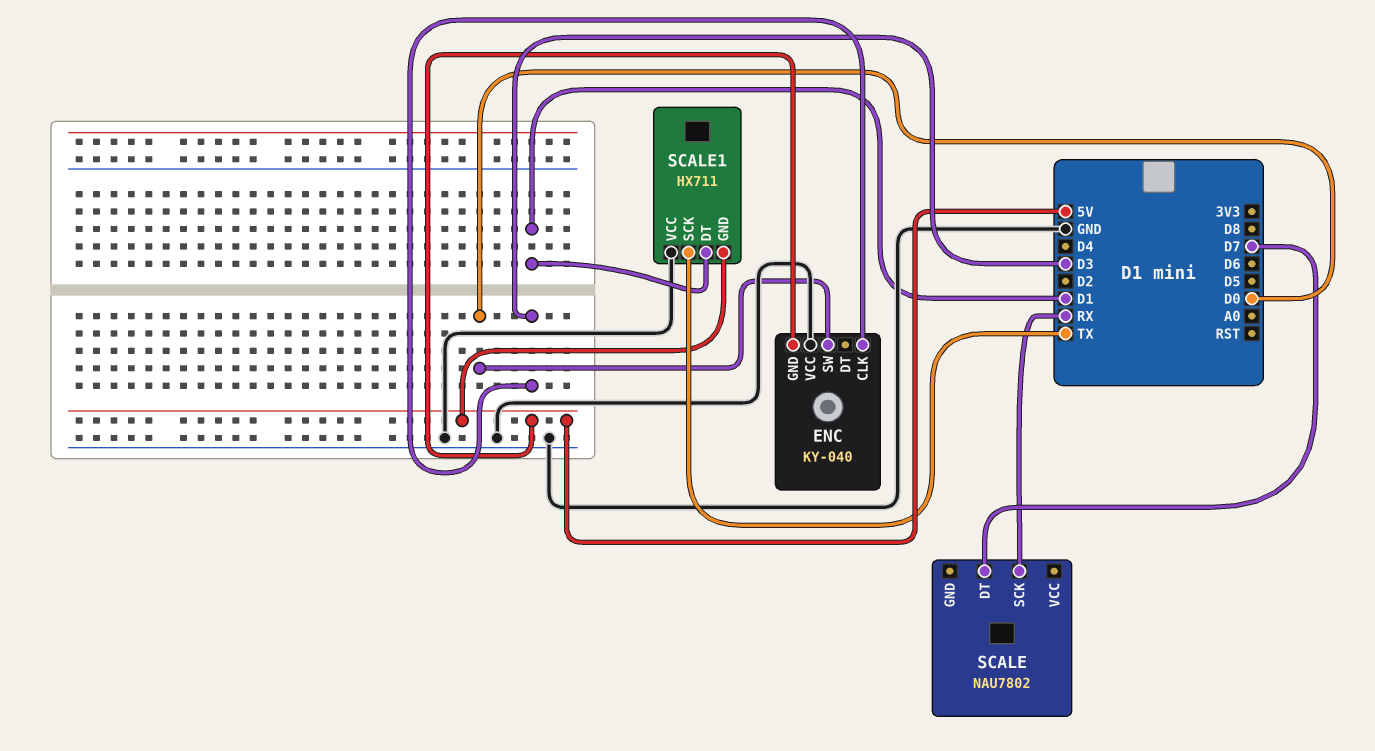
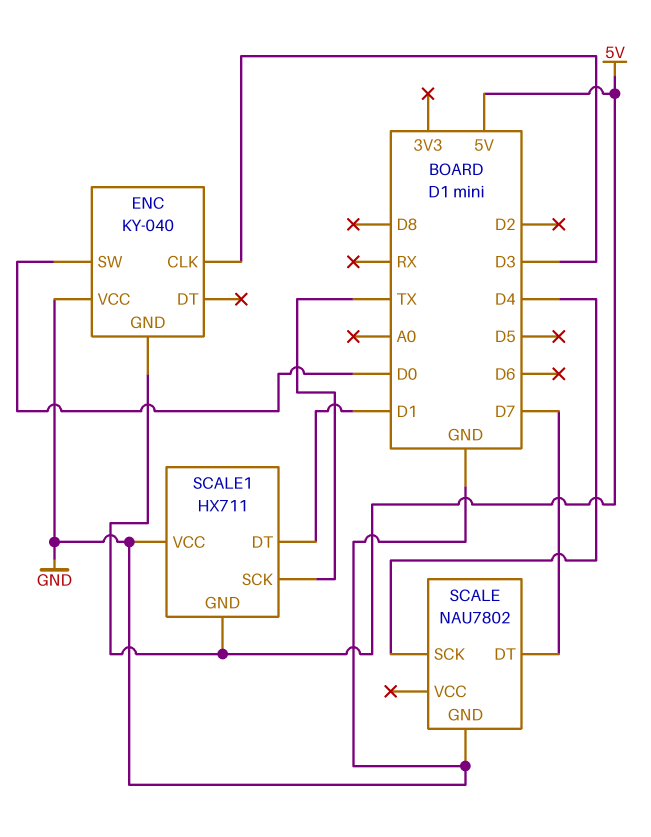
SCALE pin GND: none -> GND
SCALE pin SCK: RX -> D4

